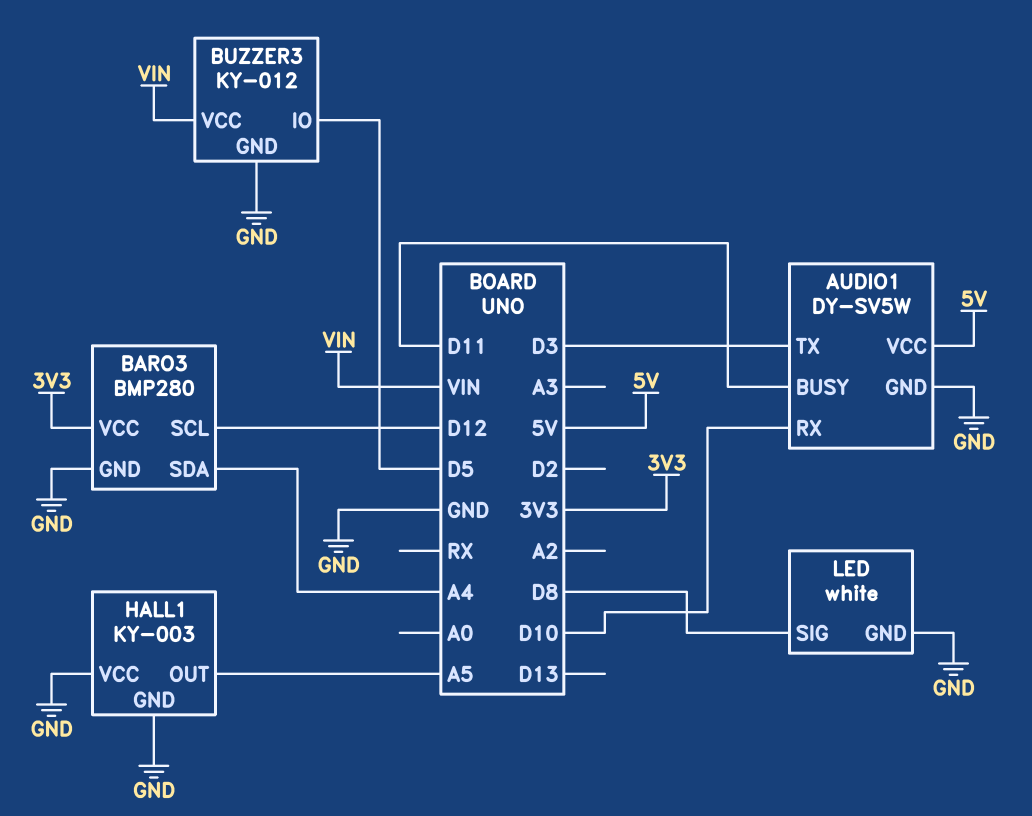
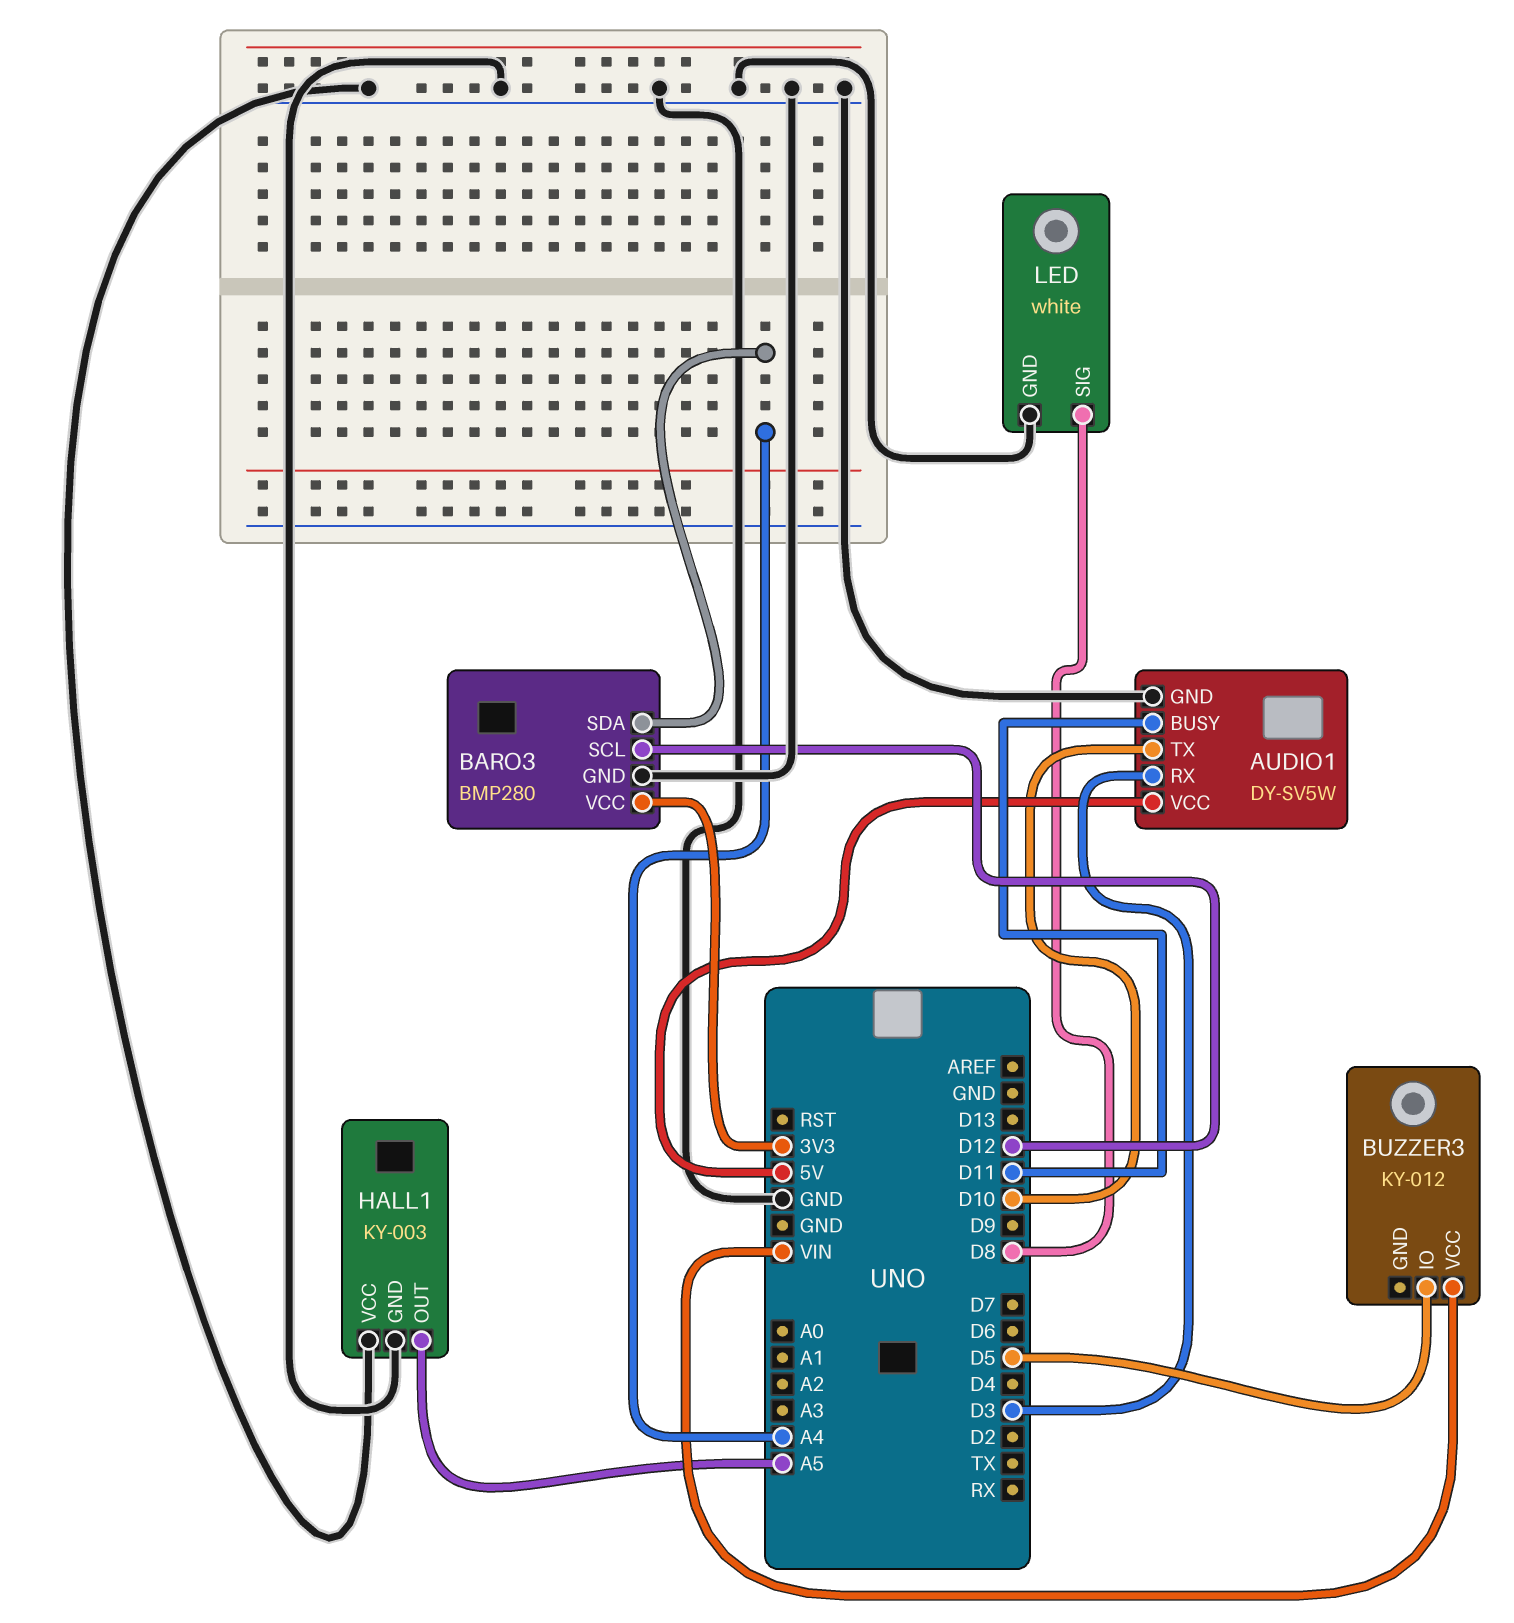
AUDIO1 pin RX: D10 -> D3
AUDIO1 pin TX: D3 -> D10
BUZZER3 pin GND: GND -> none

